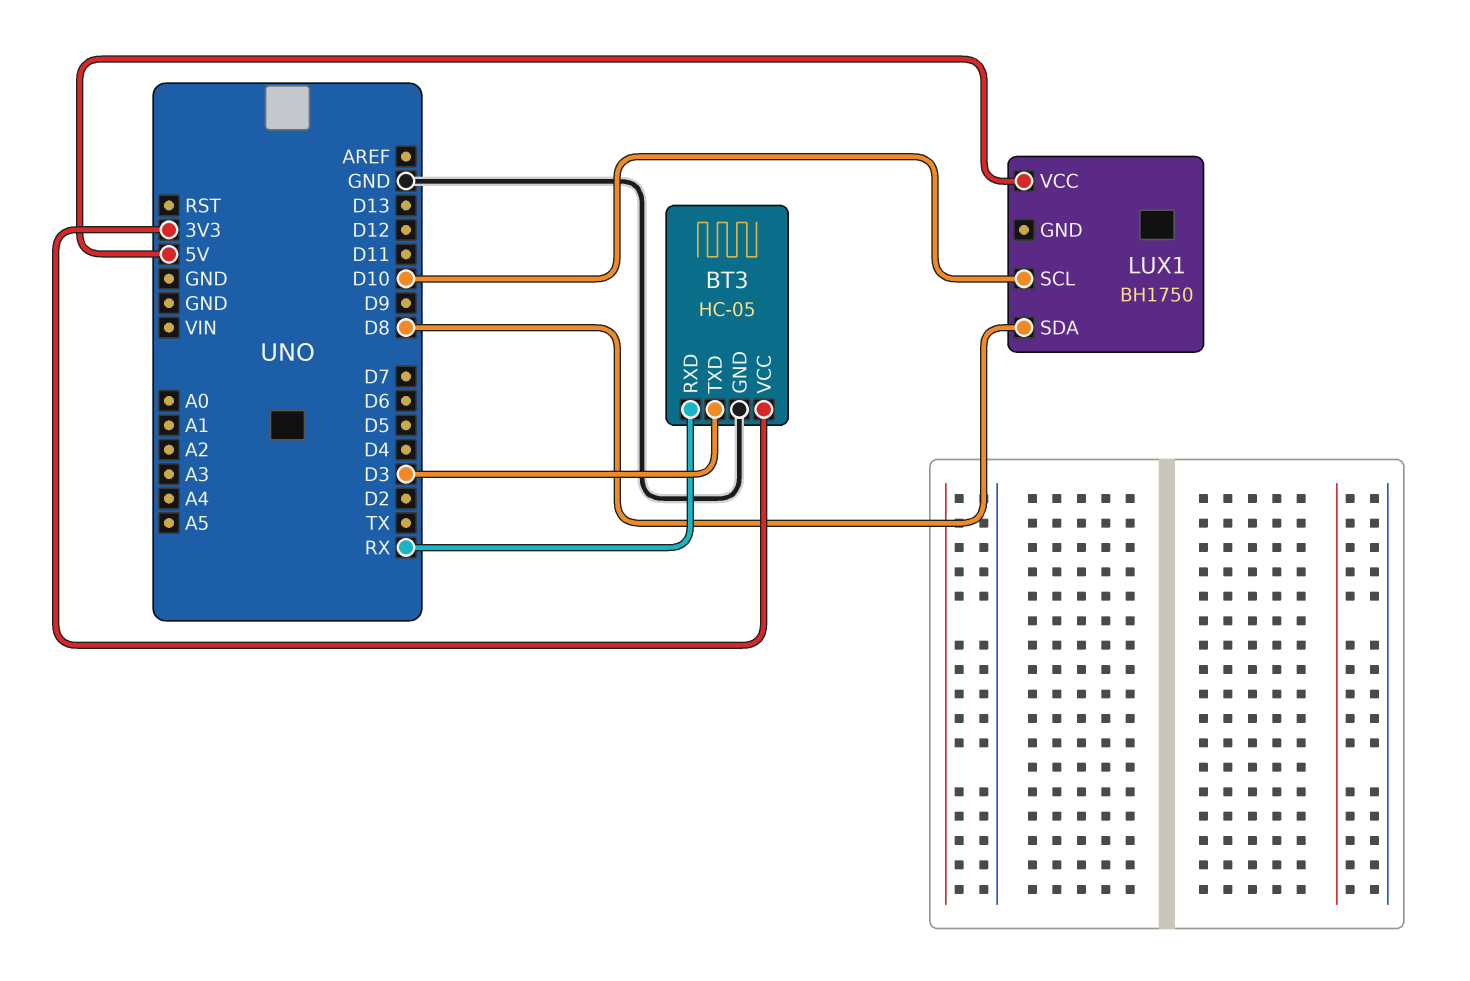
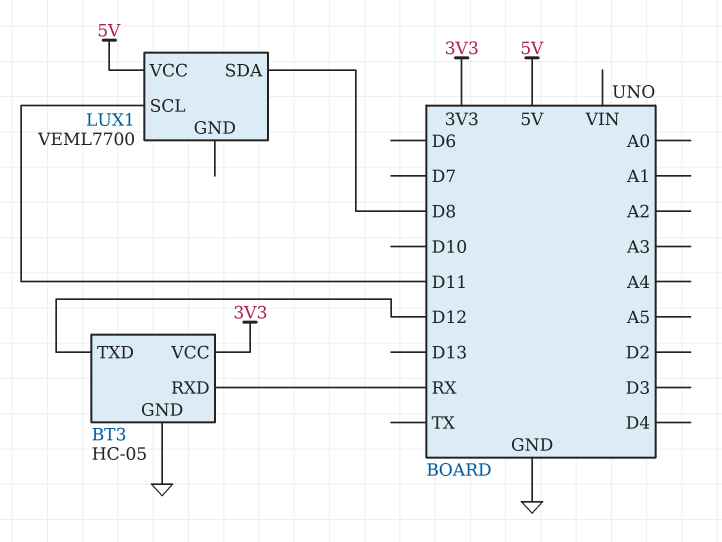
BT3 pin TXD: D3 -> D12
LUX1: BH1750 -> VEML7700
LUX1 pin SCL: D10 -> D11

